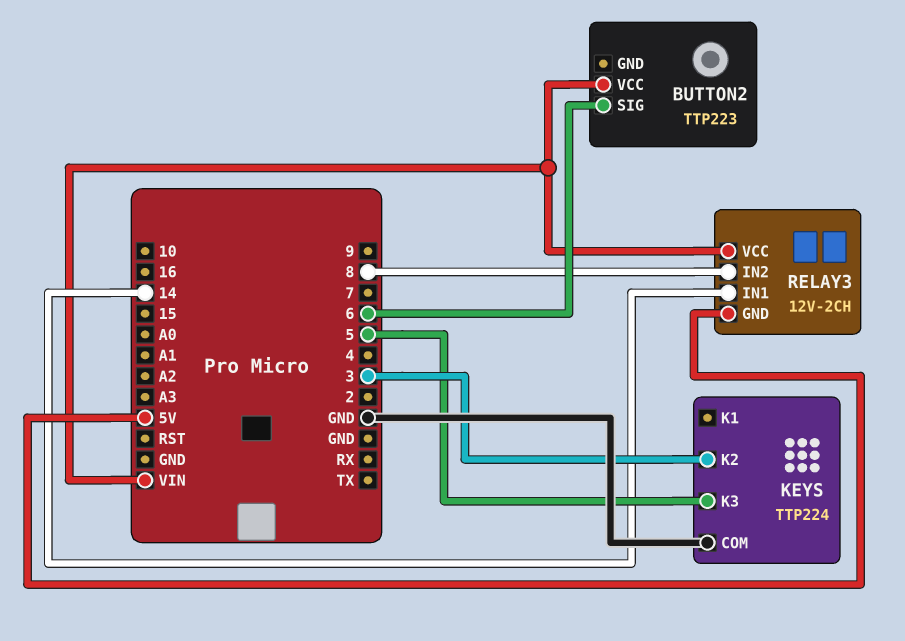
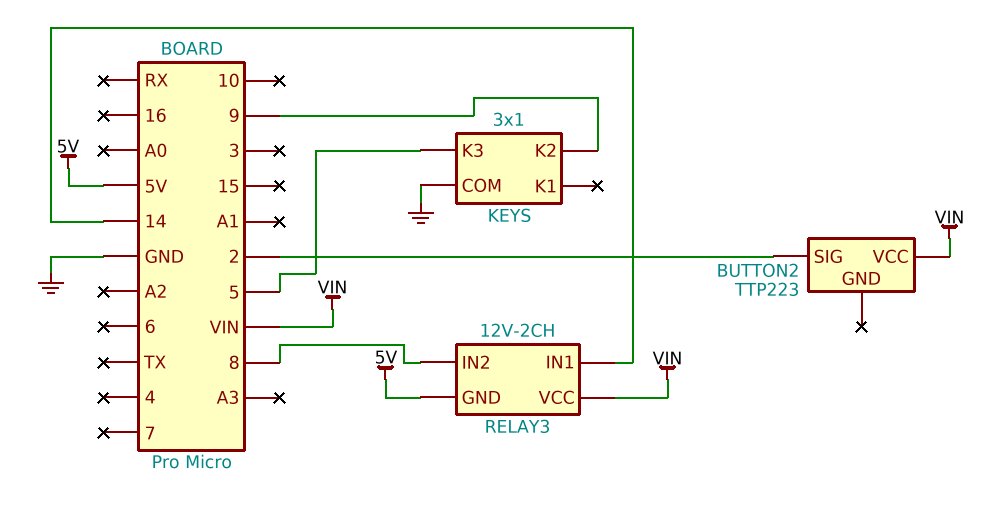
BUTTON2 pin SIG: 6 -> 2
KEYS: TTP224 -> 3x1
KEYS pin K2: 3 -> 9

